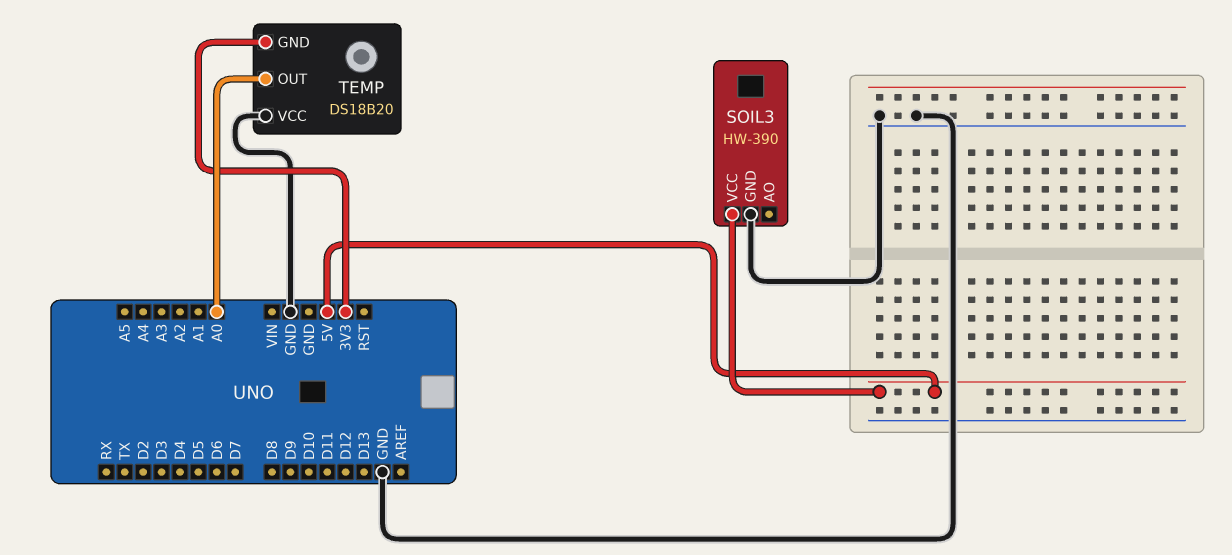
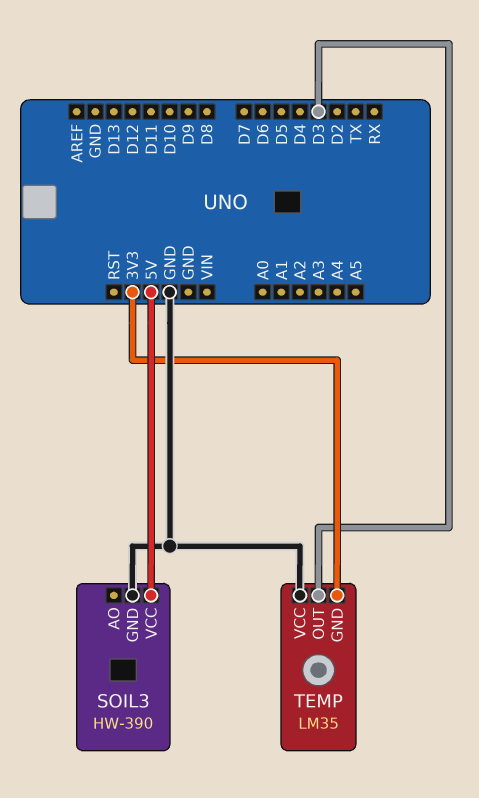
TEMP: DS18B20 -> LM35
TEMP pin OUT: A0 -> D3

